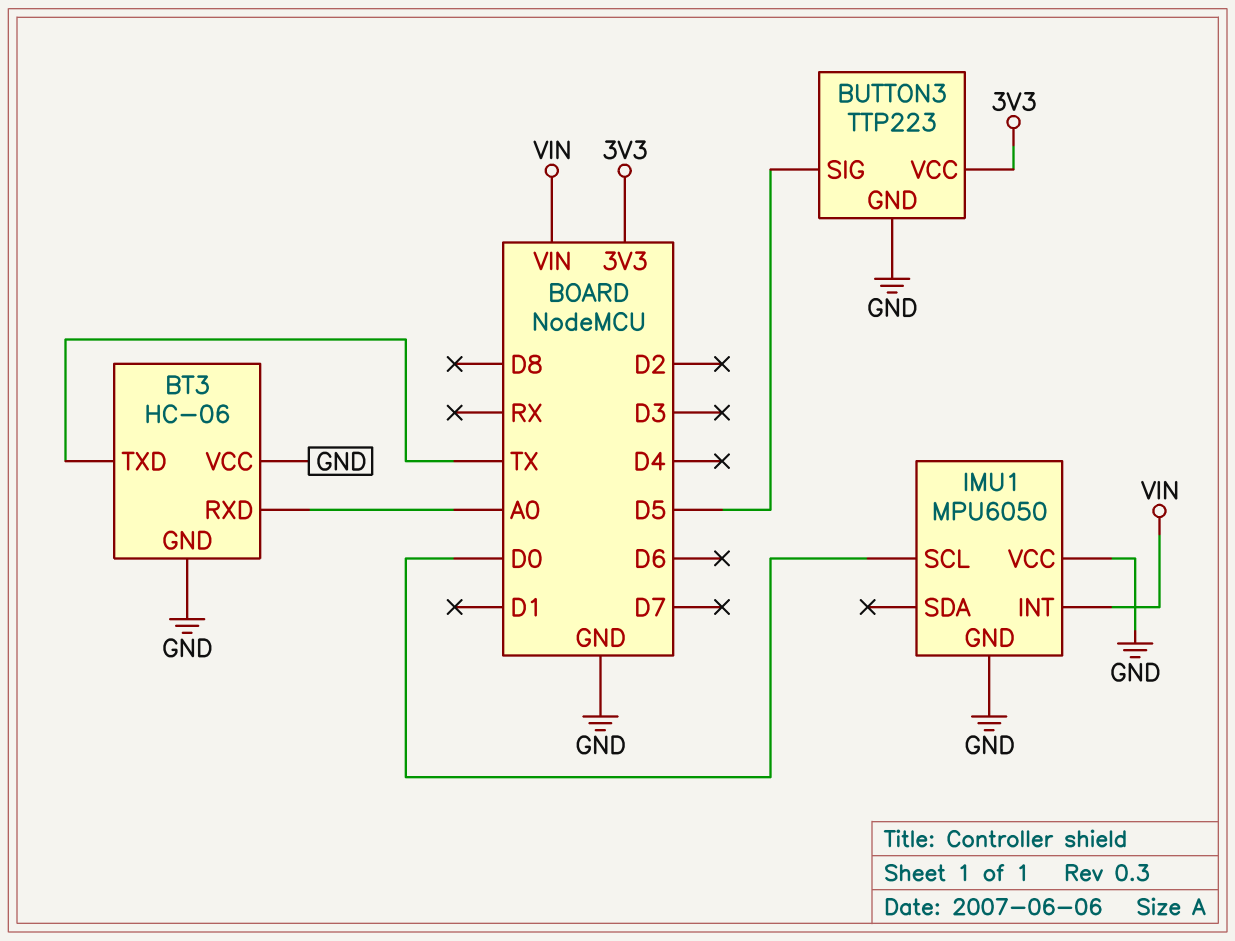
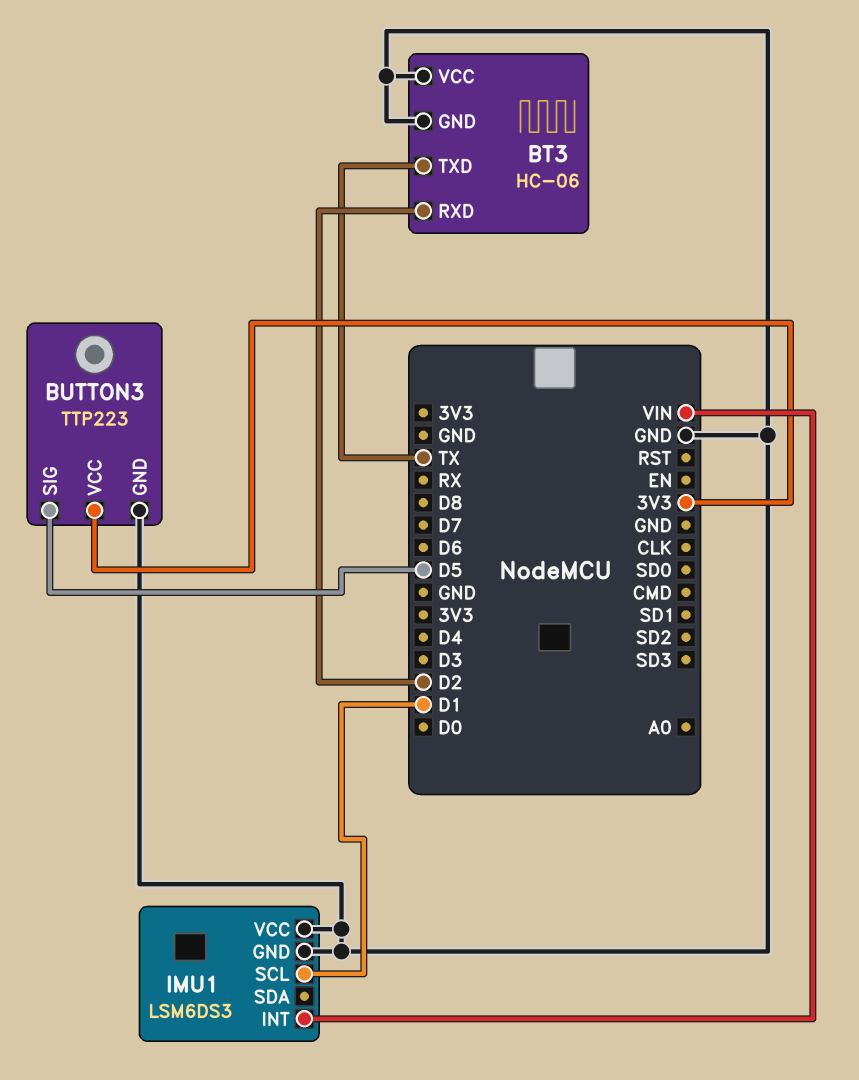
BT3 pin RXD: A0 -> D2
IMU1: MPU6050 -> LSM6DS3
IMU1 pin SCL: D0 -> D1

